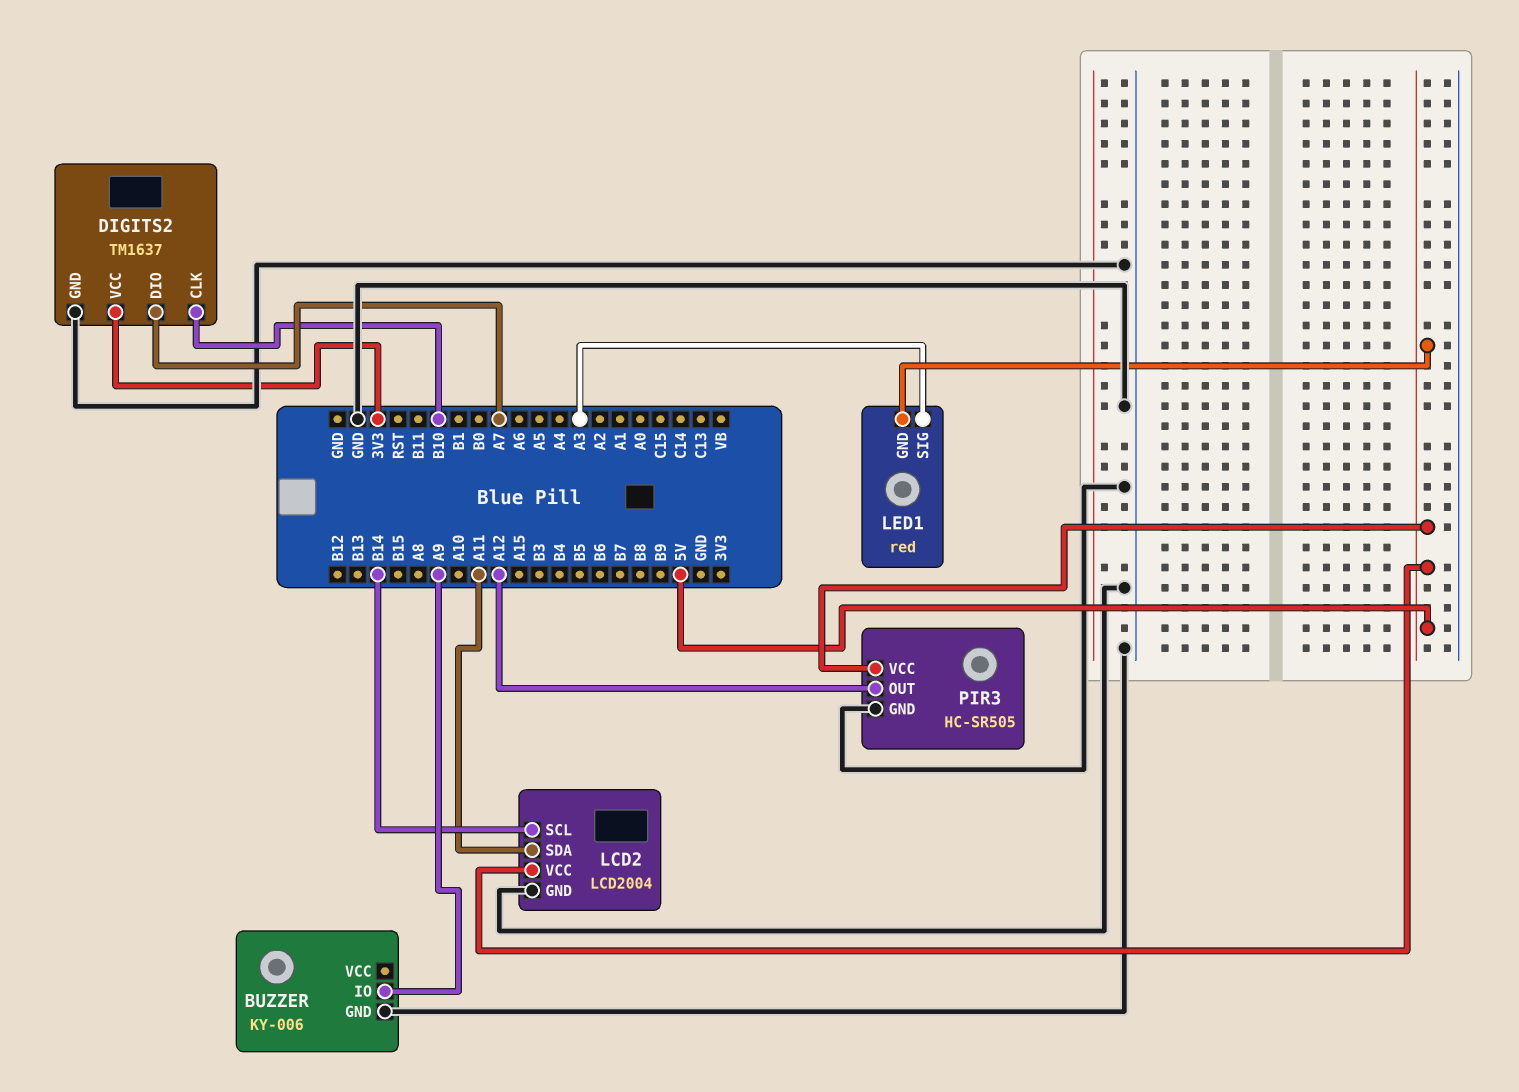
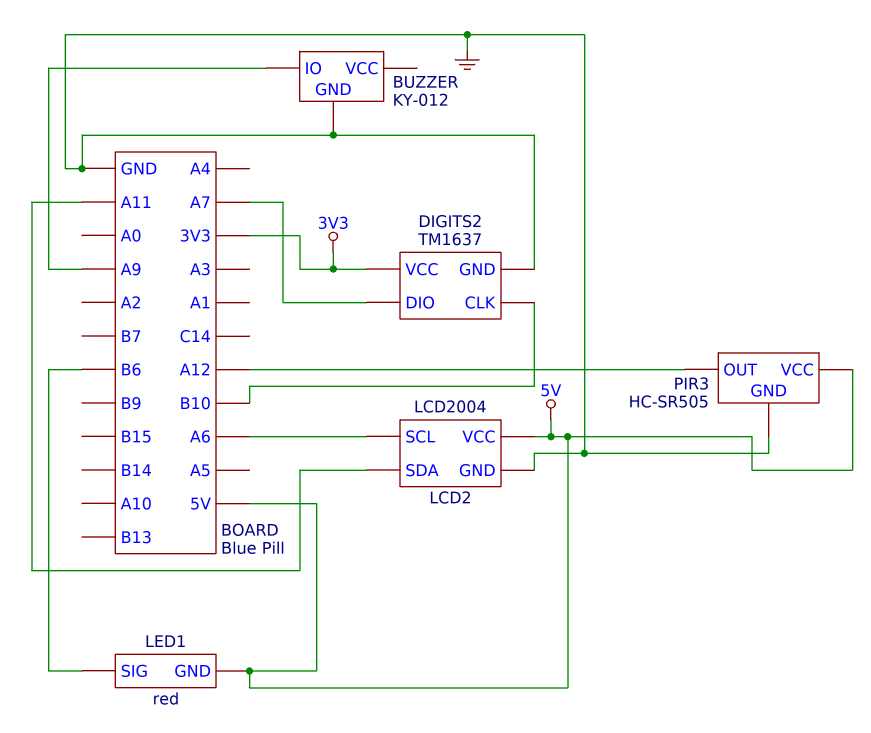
BUZZER: KY-006 -> KY-012
LCD2 pin SCL: B14 -> A6
LED1 pin SIG: A3 -> B6

